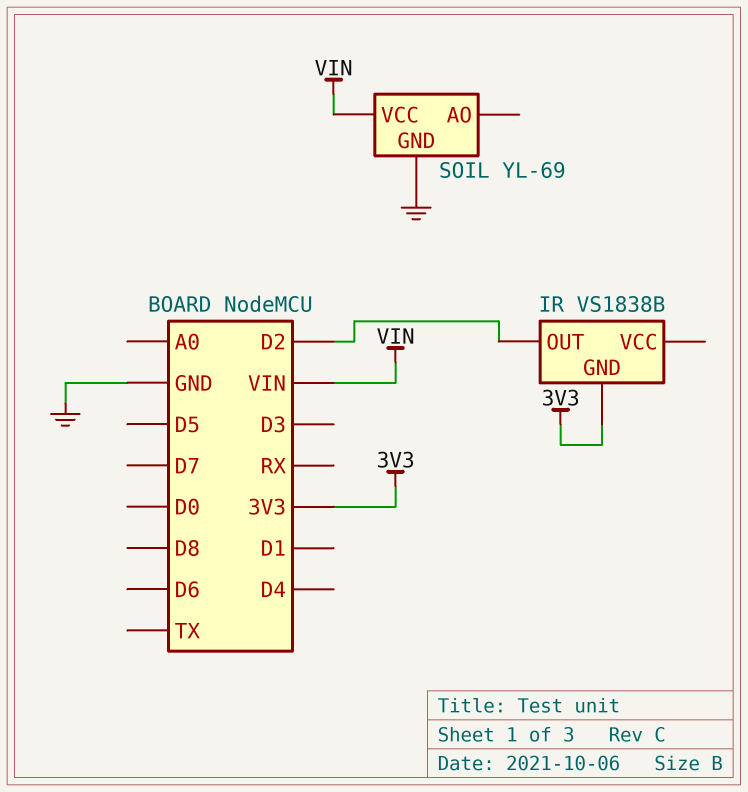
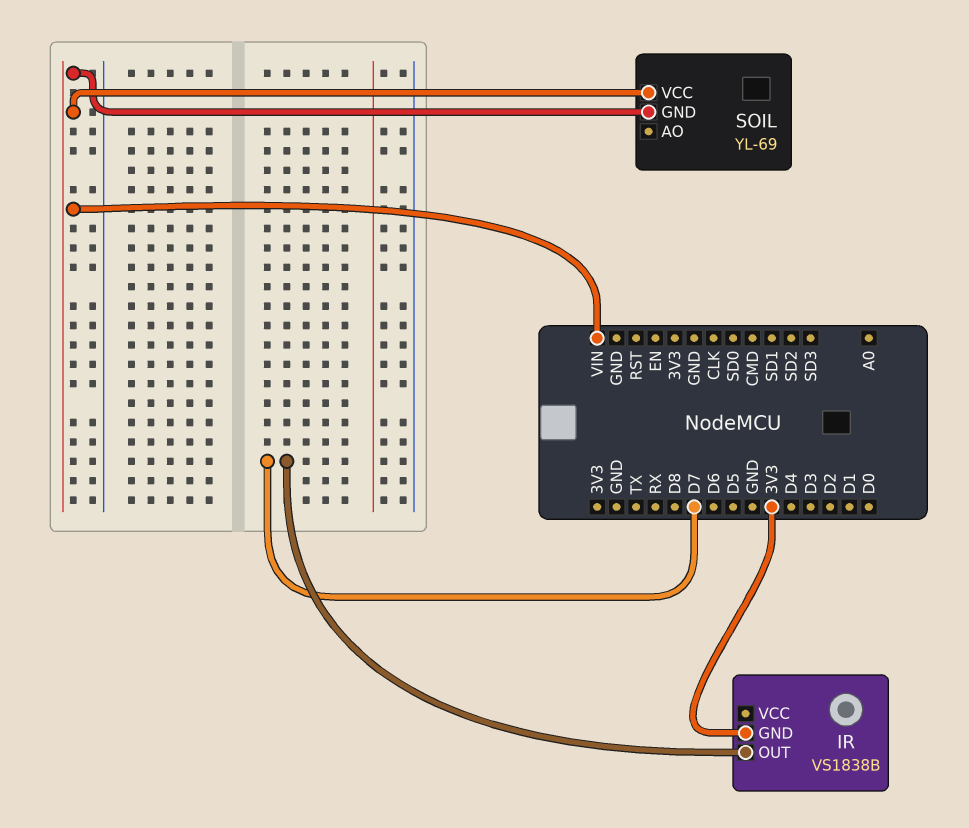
IR pin OUT: D2 -> D7
SOIL pin GND: GND -> VIN

